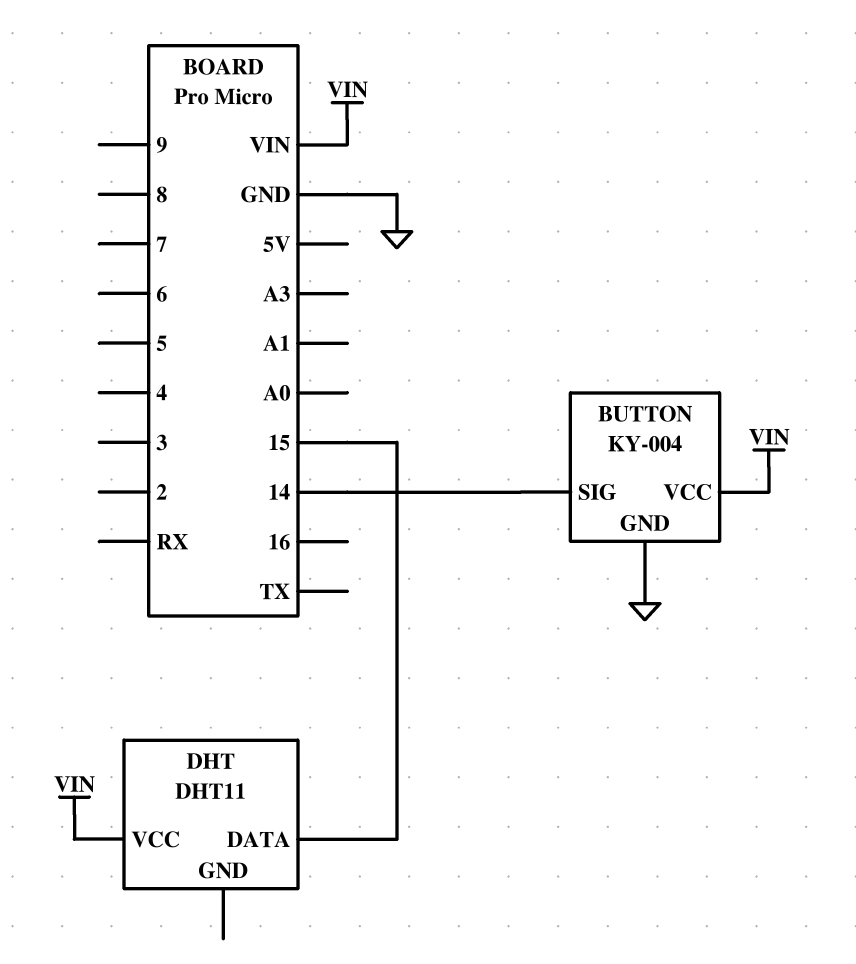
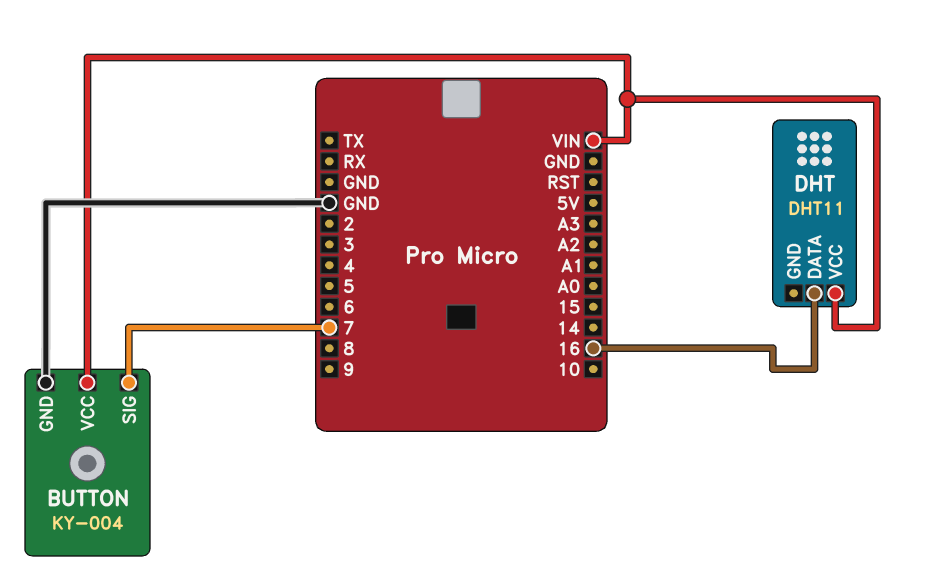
BUTTON pin SIG: 14 -> 7
DHT pin DATA: 15 -> 16

